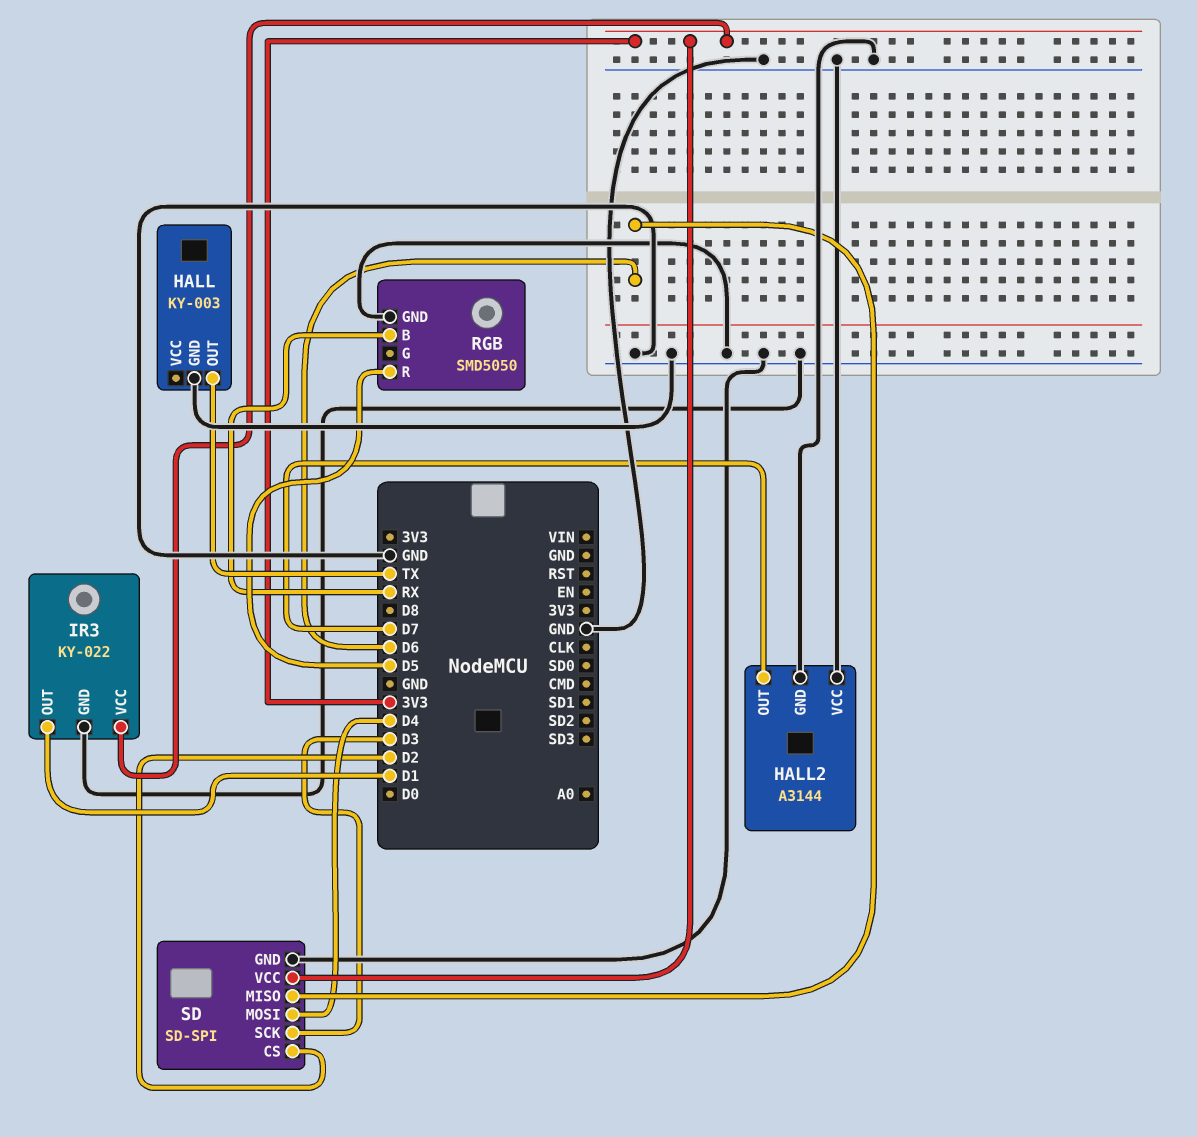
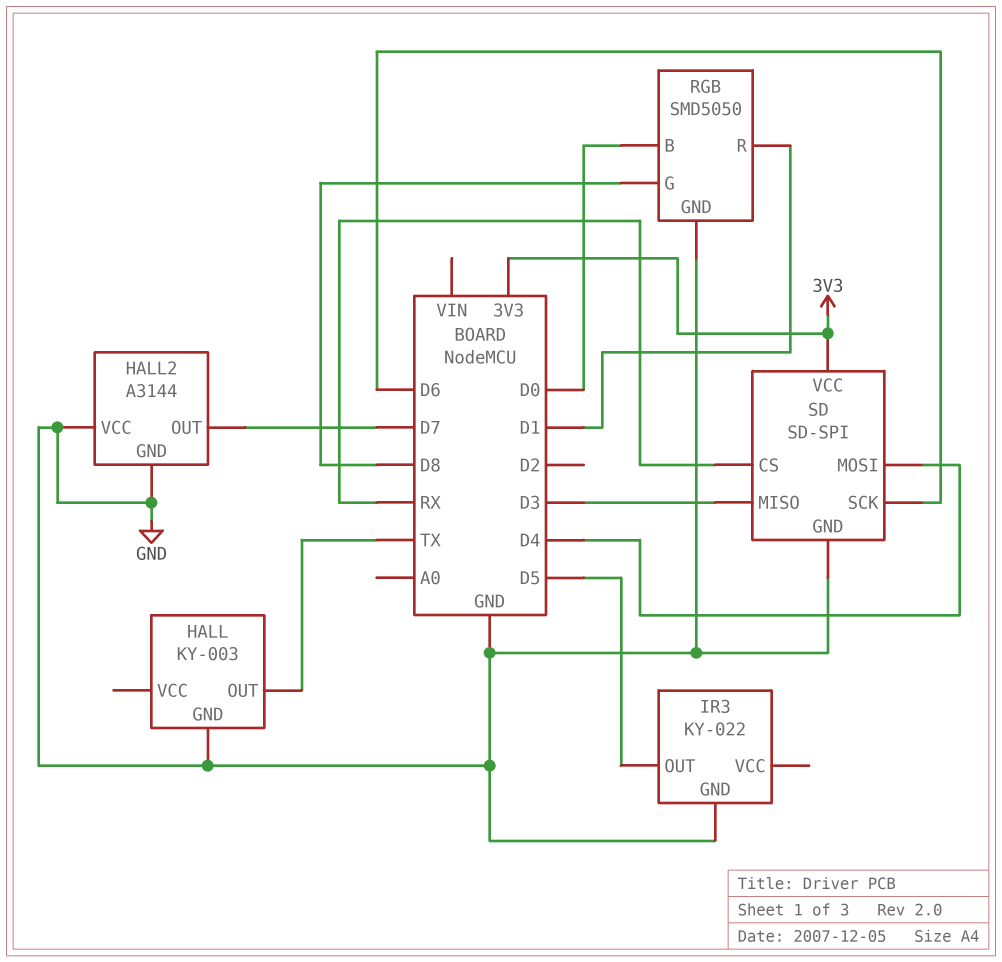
IR3 pin OUT: D1 -> D5
IR3 pin VCC: 3V3 -> none
RGB pin B: RX -> D0
RGB pin G: none -> D8
RGB pin R: D5 -> D1
SD pin CS: D2 -> RX
SD pin MISO: D6 -> D3
SD pin SCK: D3 -> D6

